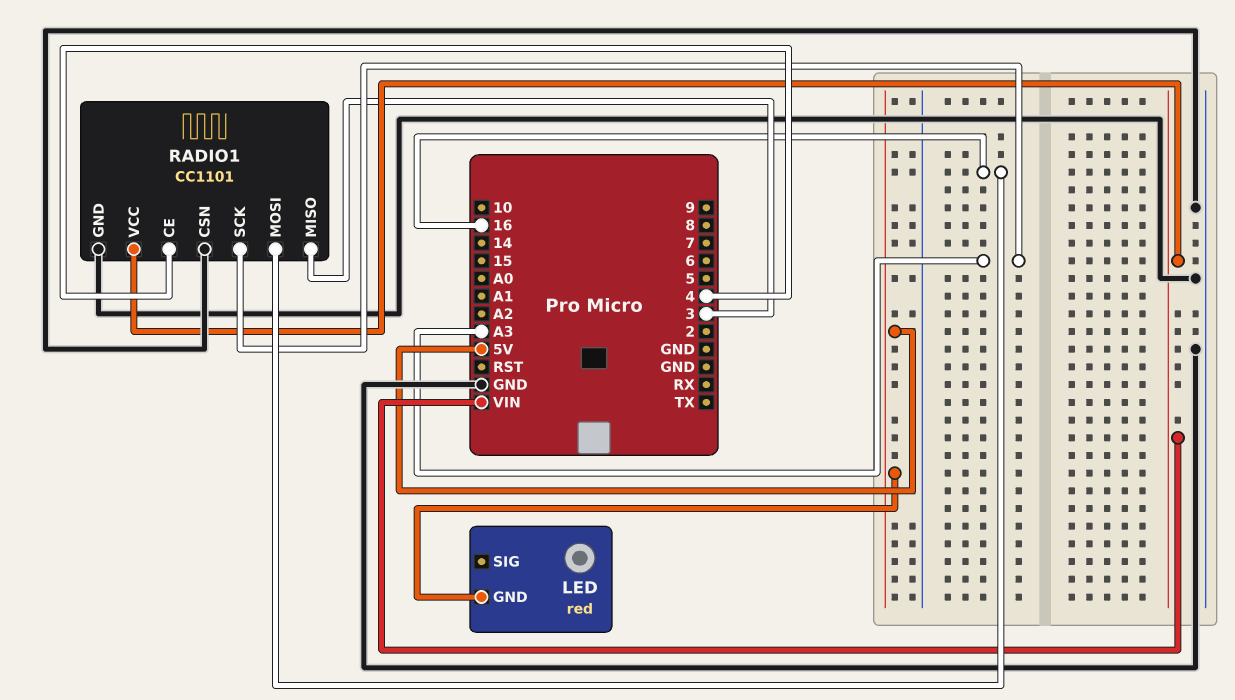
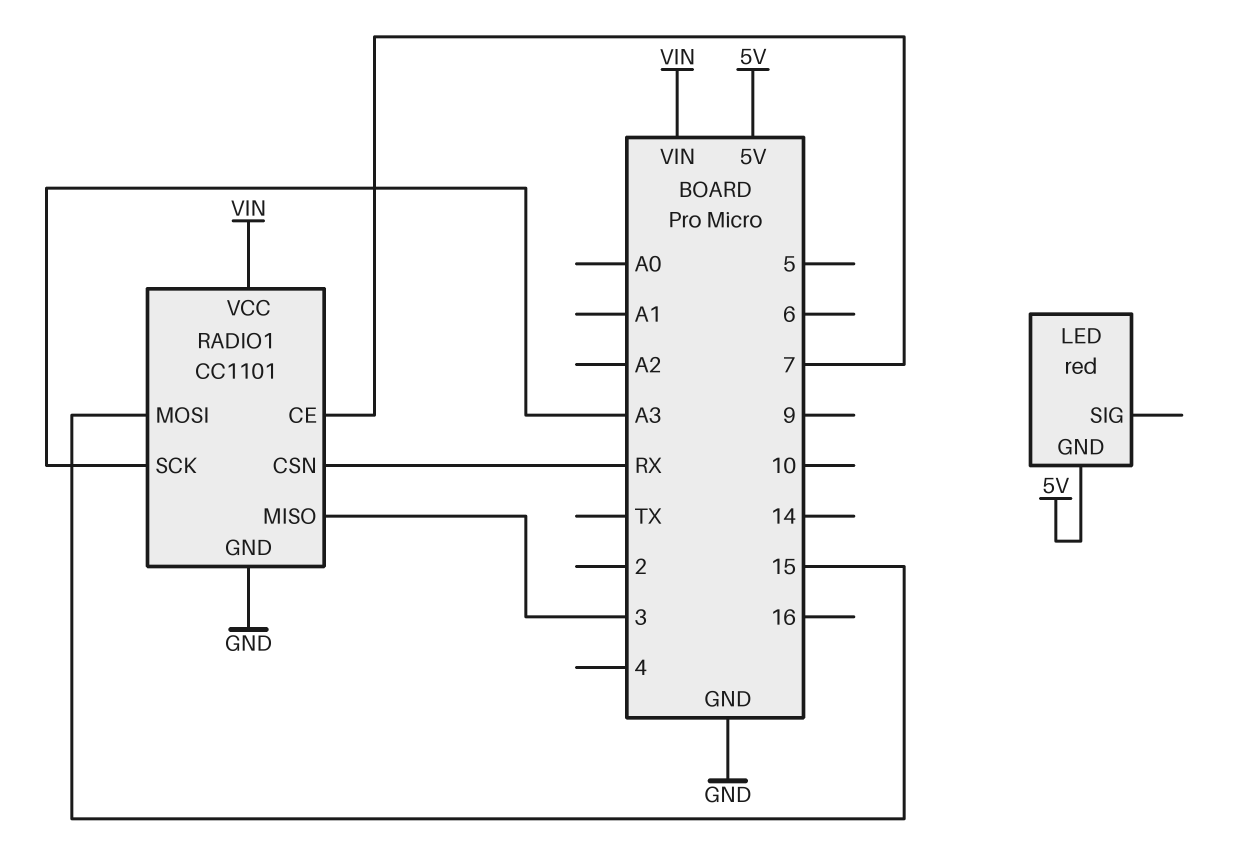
RADIO1 pin CE: 4 -> 7
RADIO1 pin CSN: GND -> RX
RADIO1 pin MOSI: 16 -> 15

